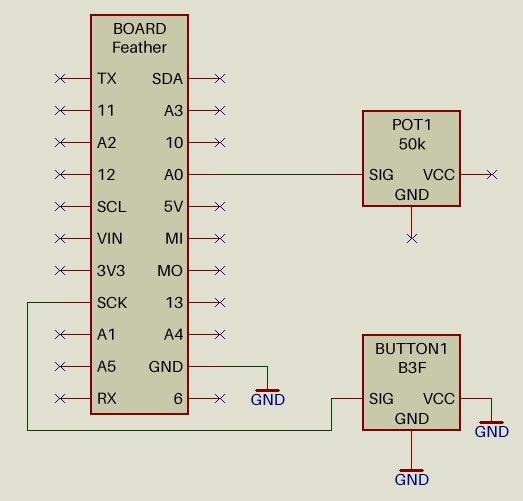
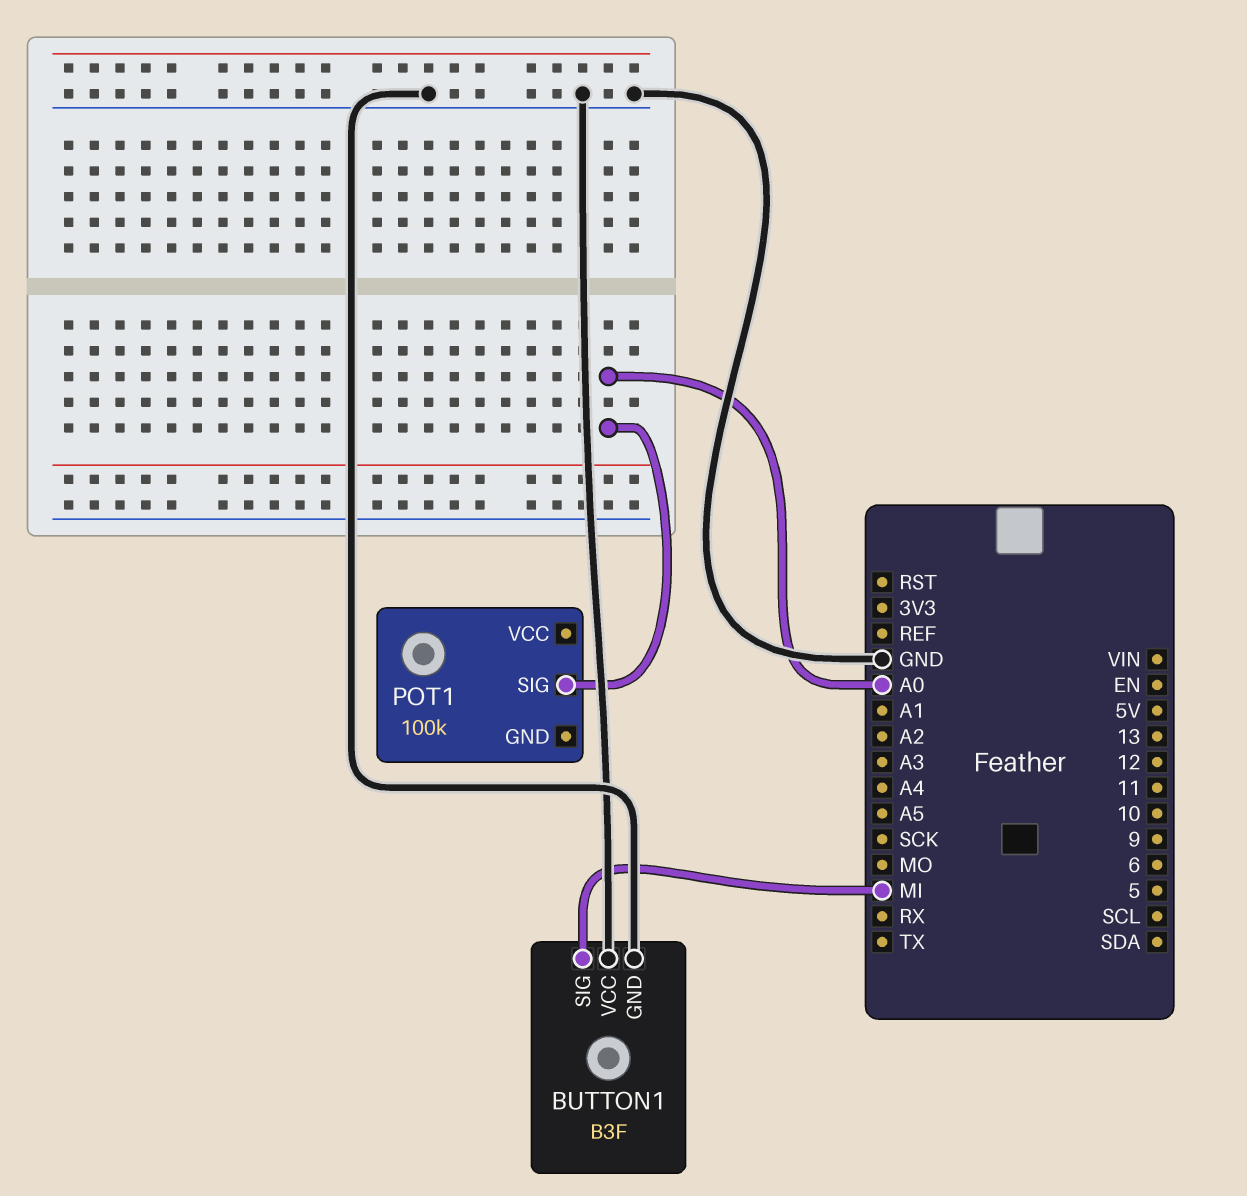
BUTTON1 pin SIG: SCK -> MI
POT1: 50k -> 100k

